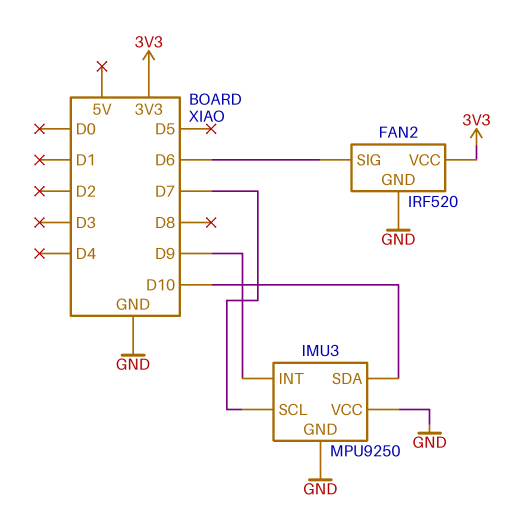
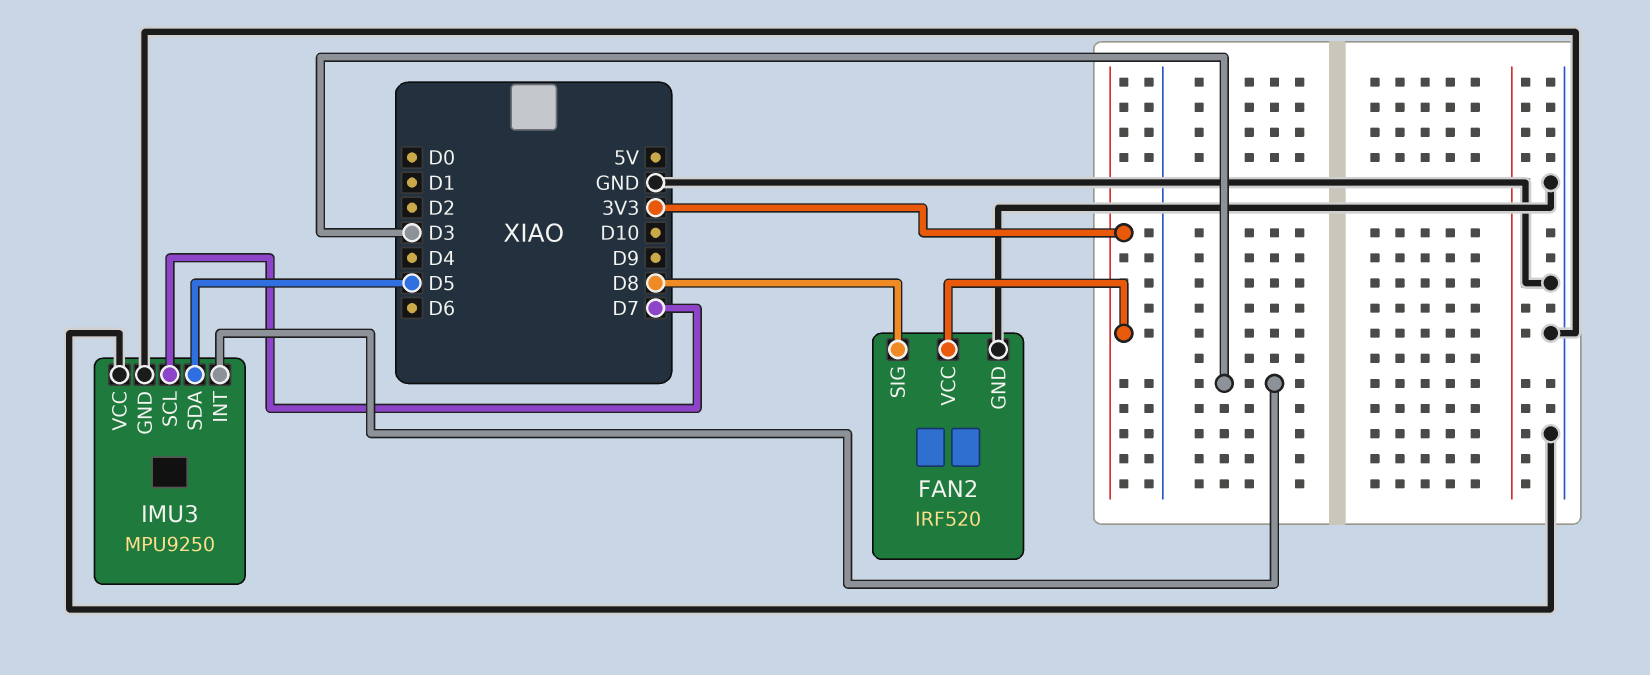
FAN2 pin SIG: D6 -> D8
IMU3 pin INT: D9 -> D3
IMU3 pin SDA: D10 -> D5

